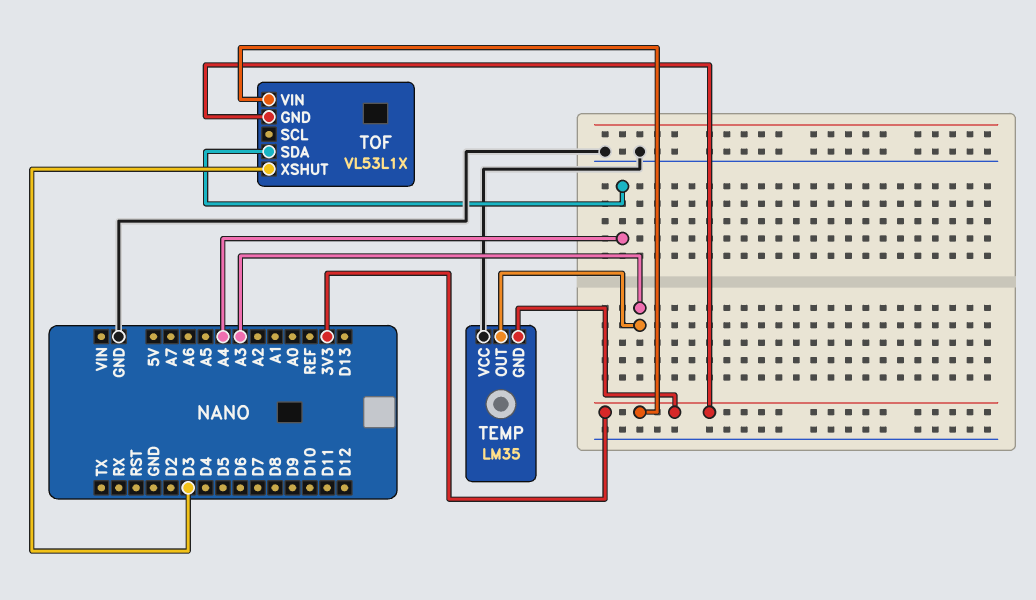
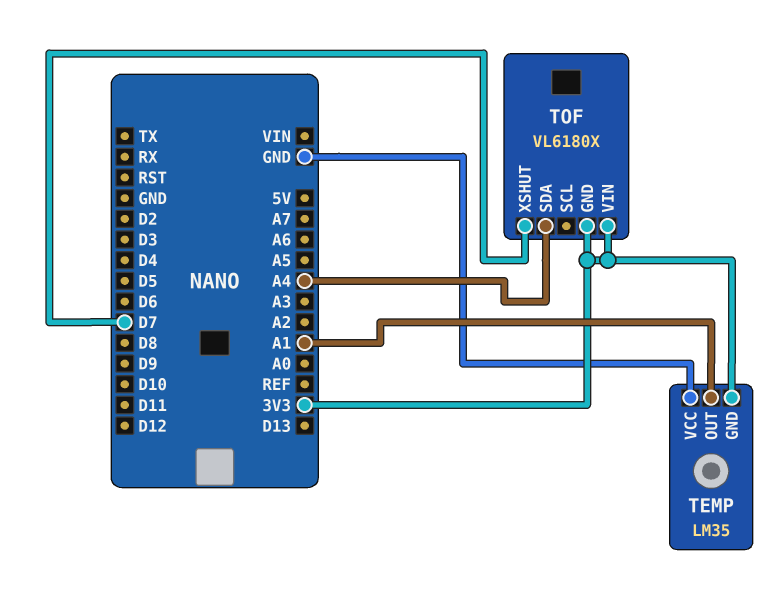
TEMP pin OUT: A3 -> A1
TOF: VL53L1X -> VL6180X
TOF pin XSHUT: D3 -> D7

